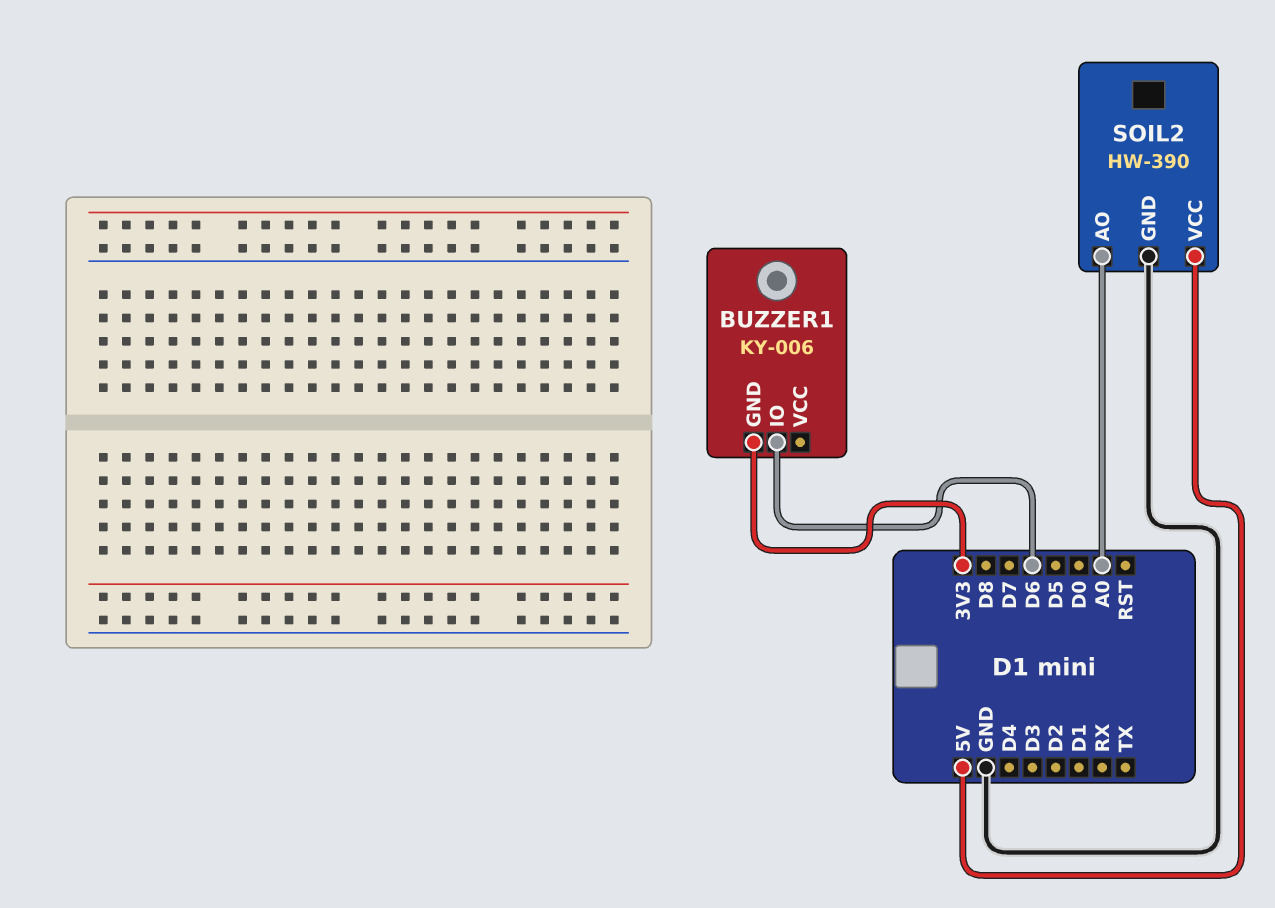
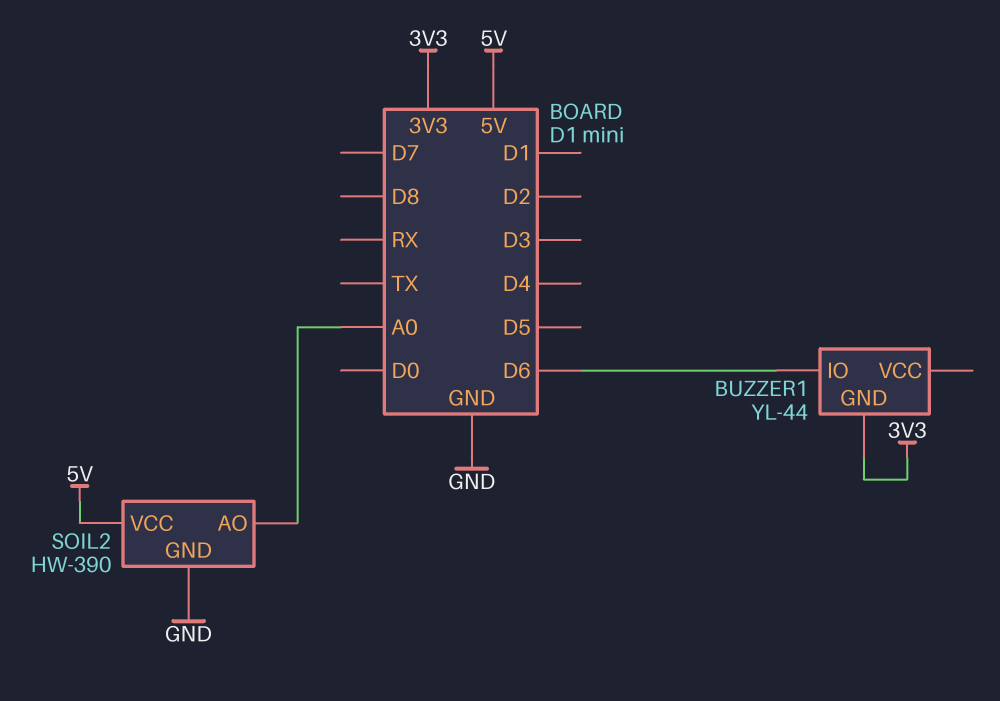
BUZZER1: KY-006 -> YL-44

